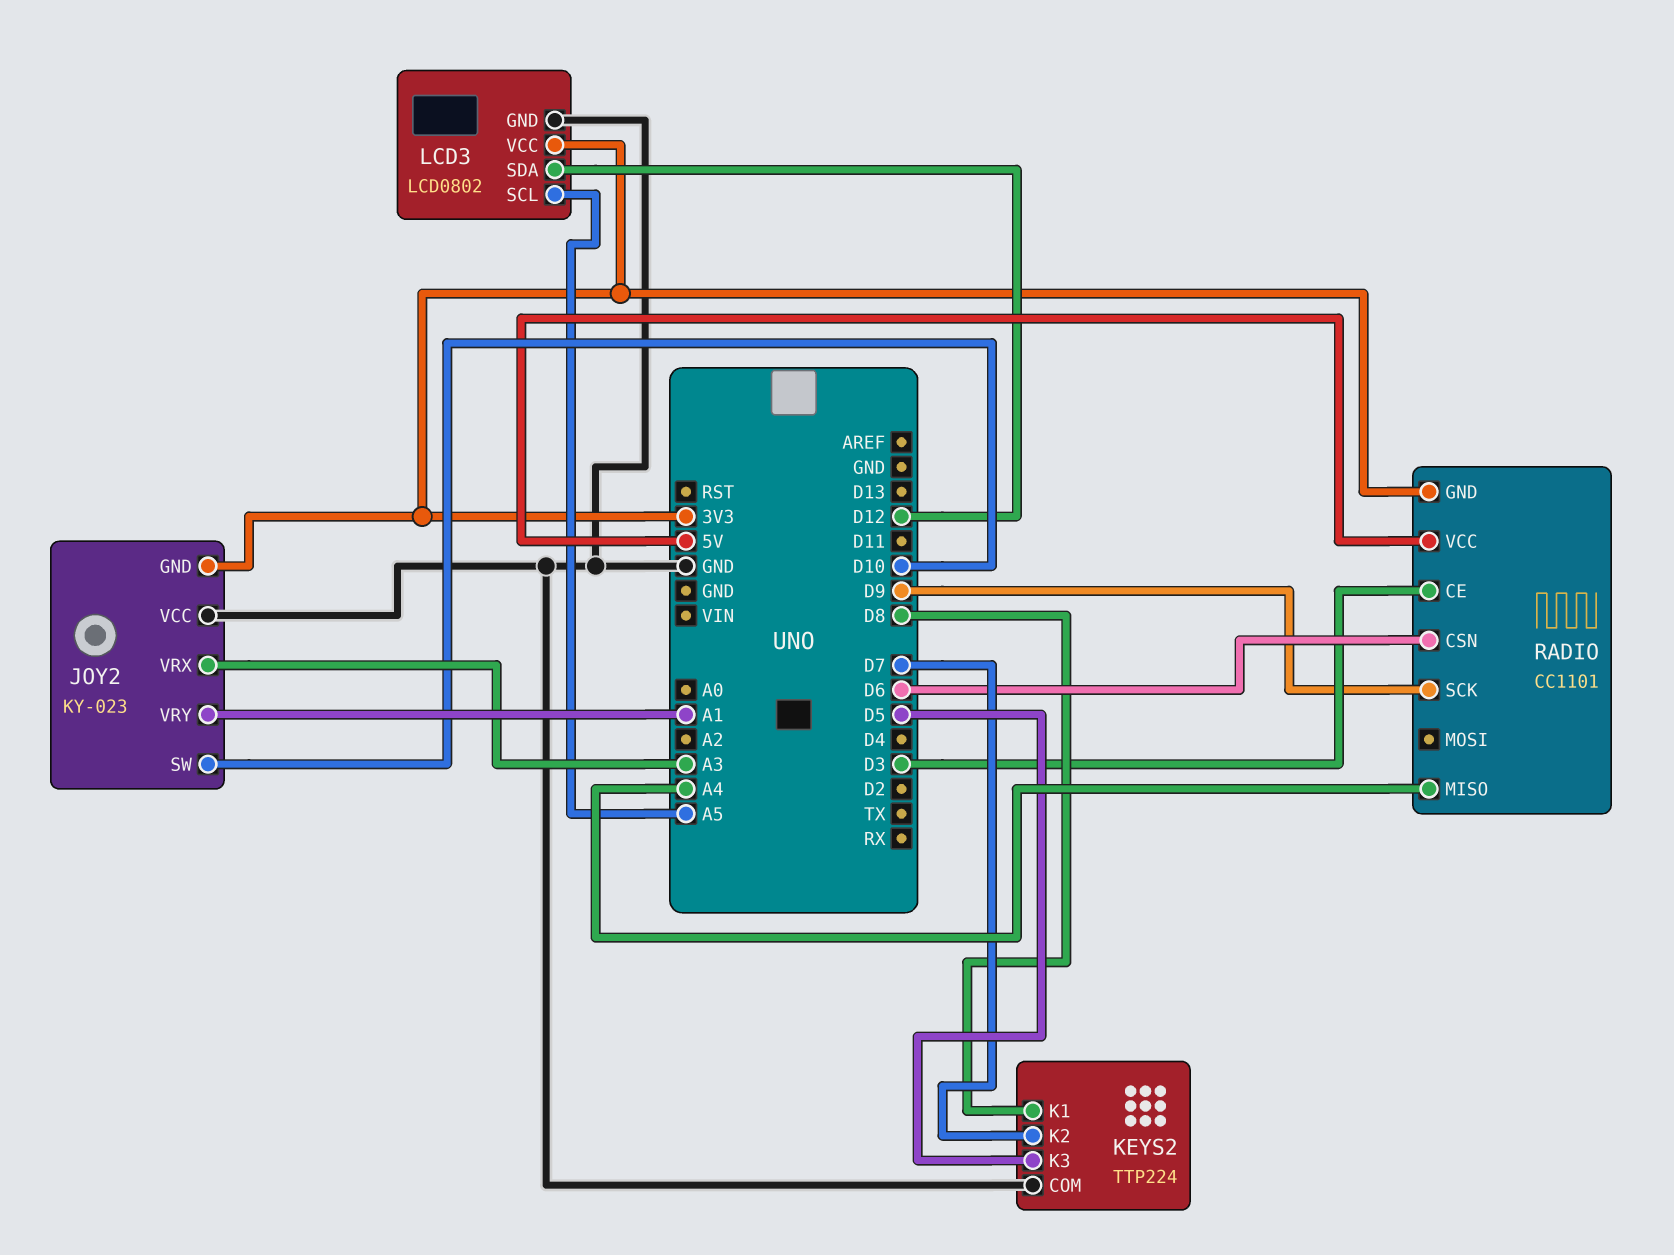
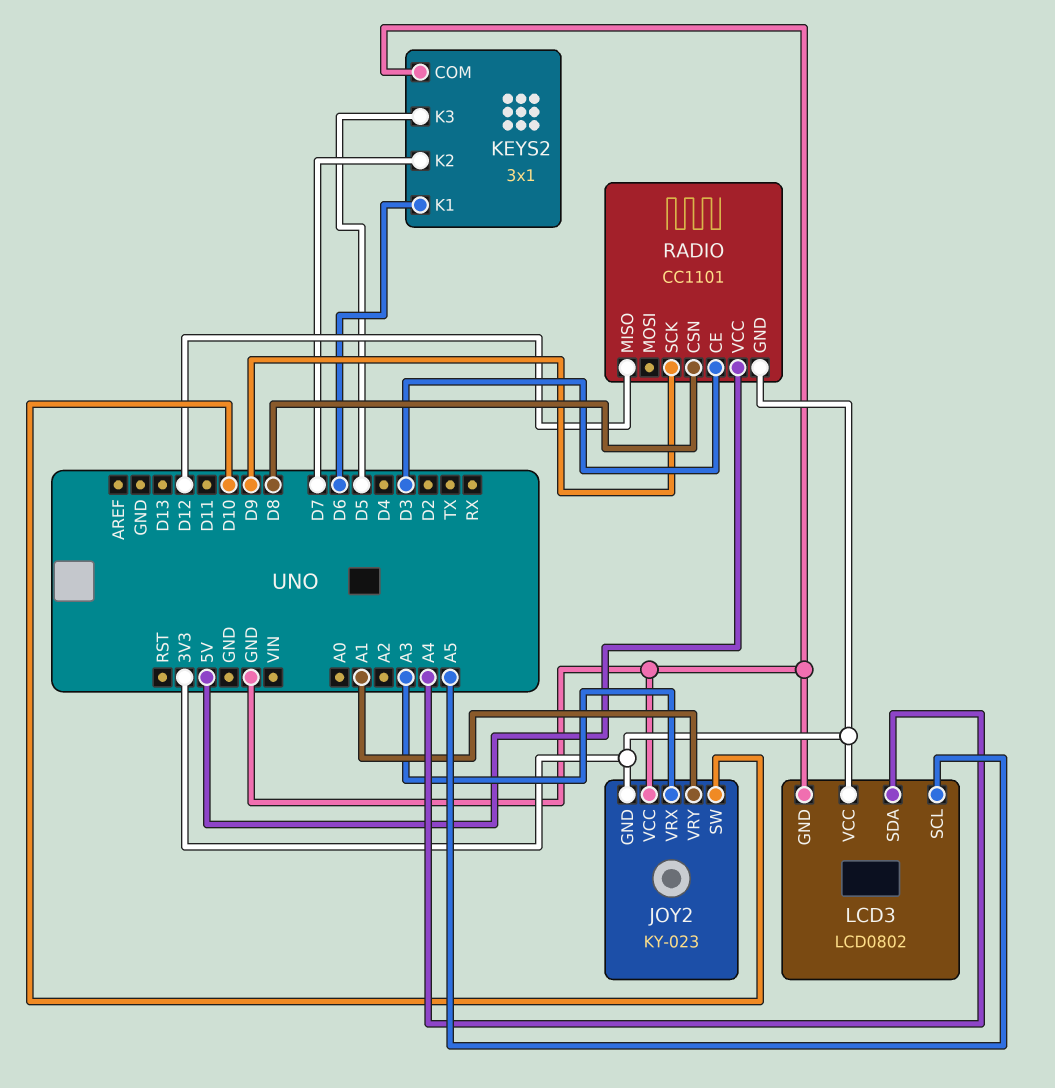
KEYS2: TTP224 -> 3x1
KEYS2 pin K1: D8 -> D6
LCD3 pin SDA: D12 -> A4
RADIO pin CSN: D6 -> D8
RADIO pin MISO: A4 -> D12

